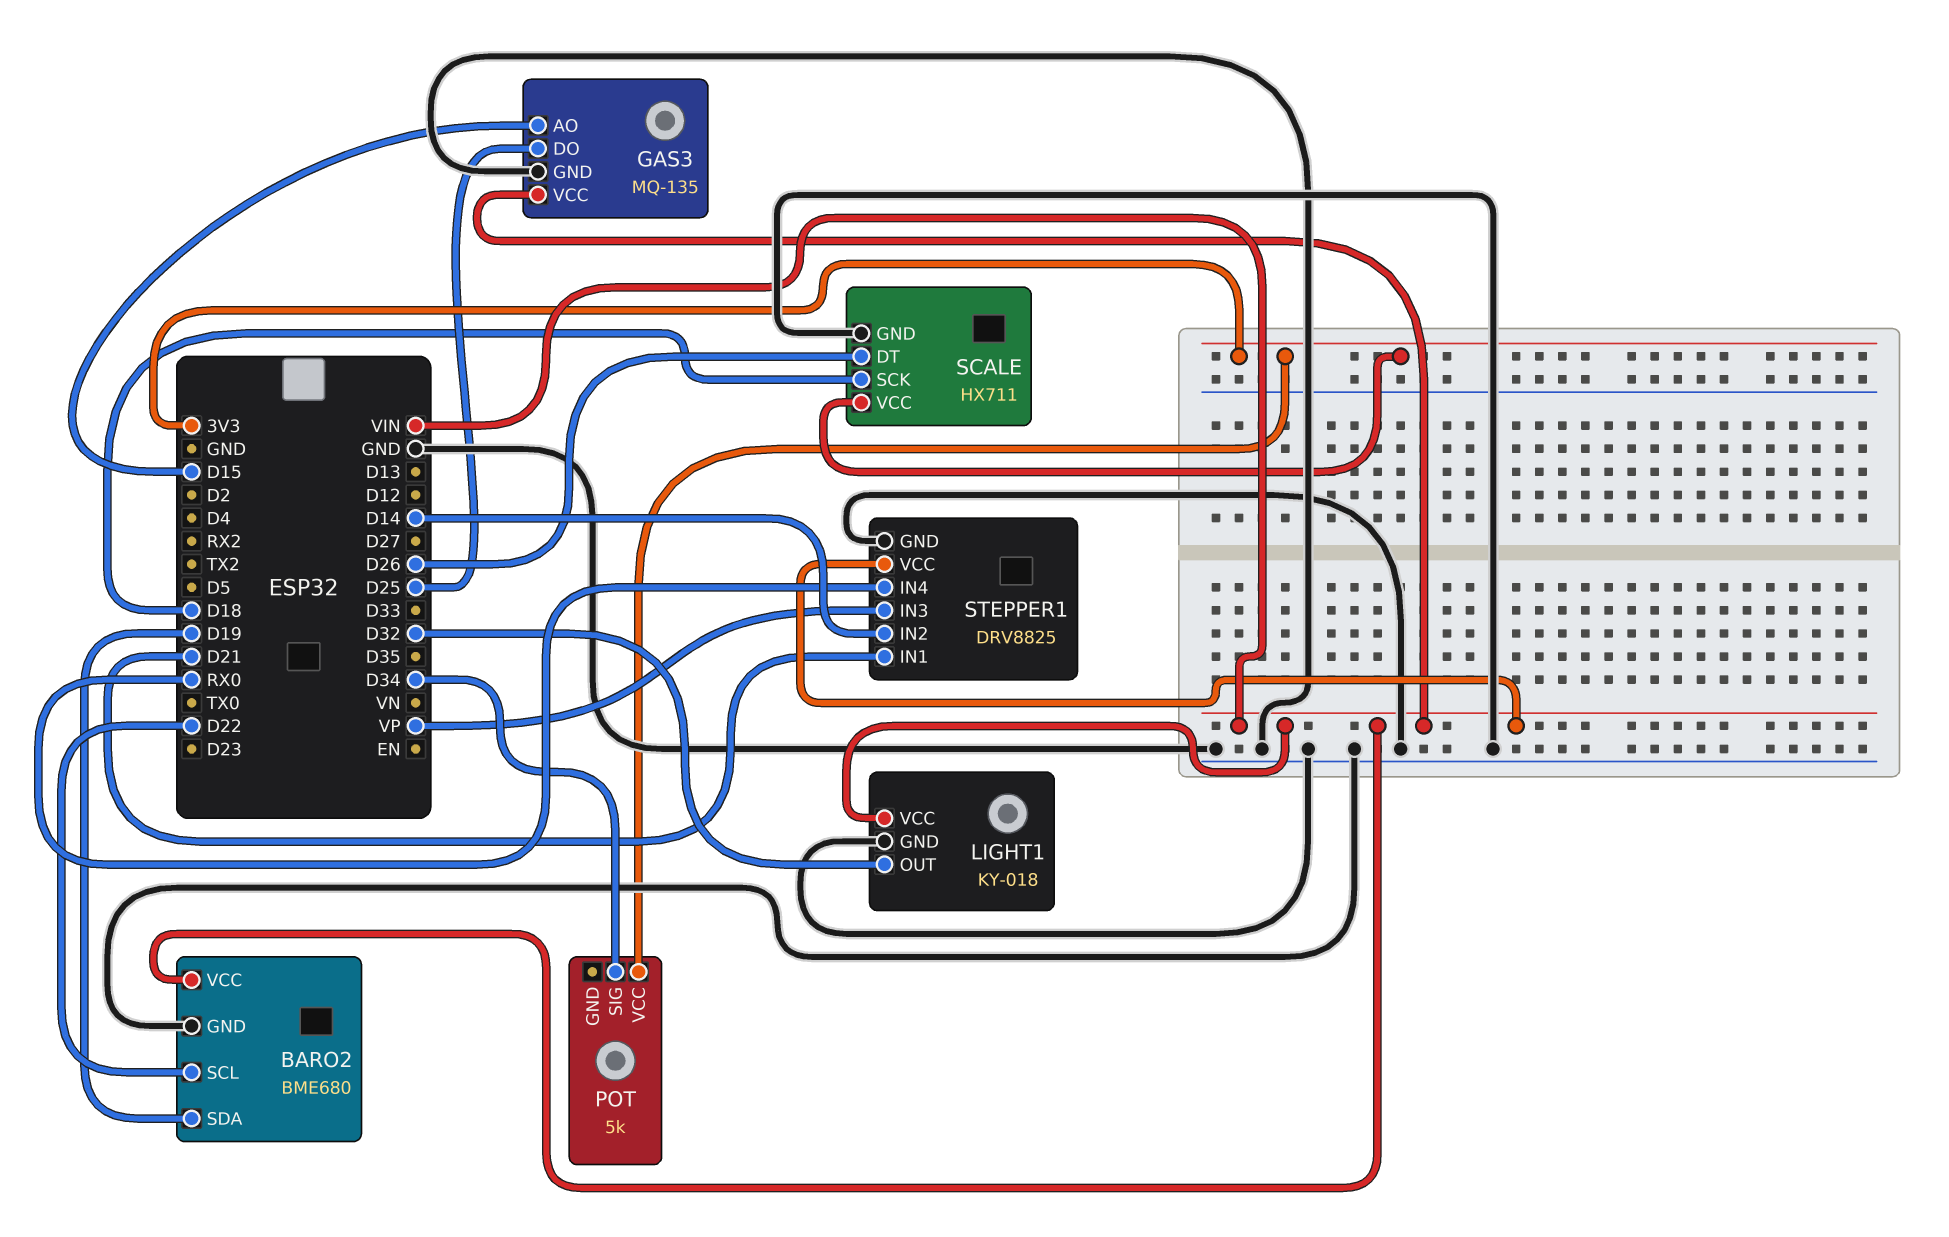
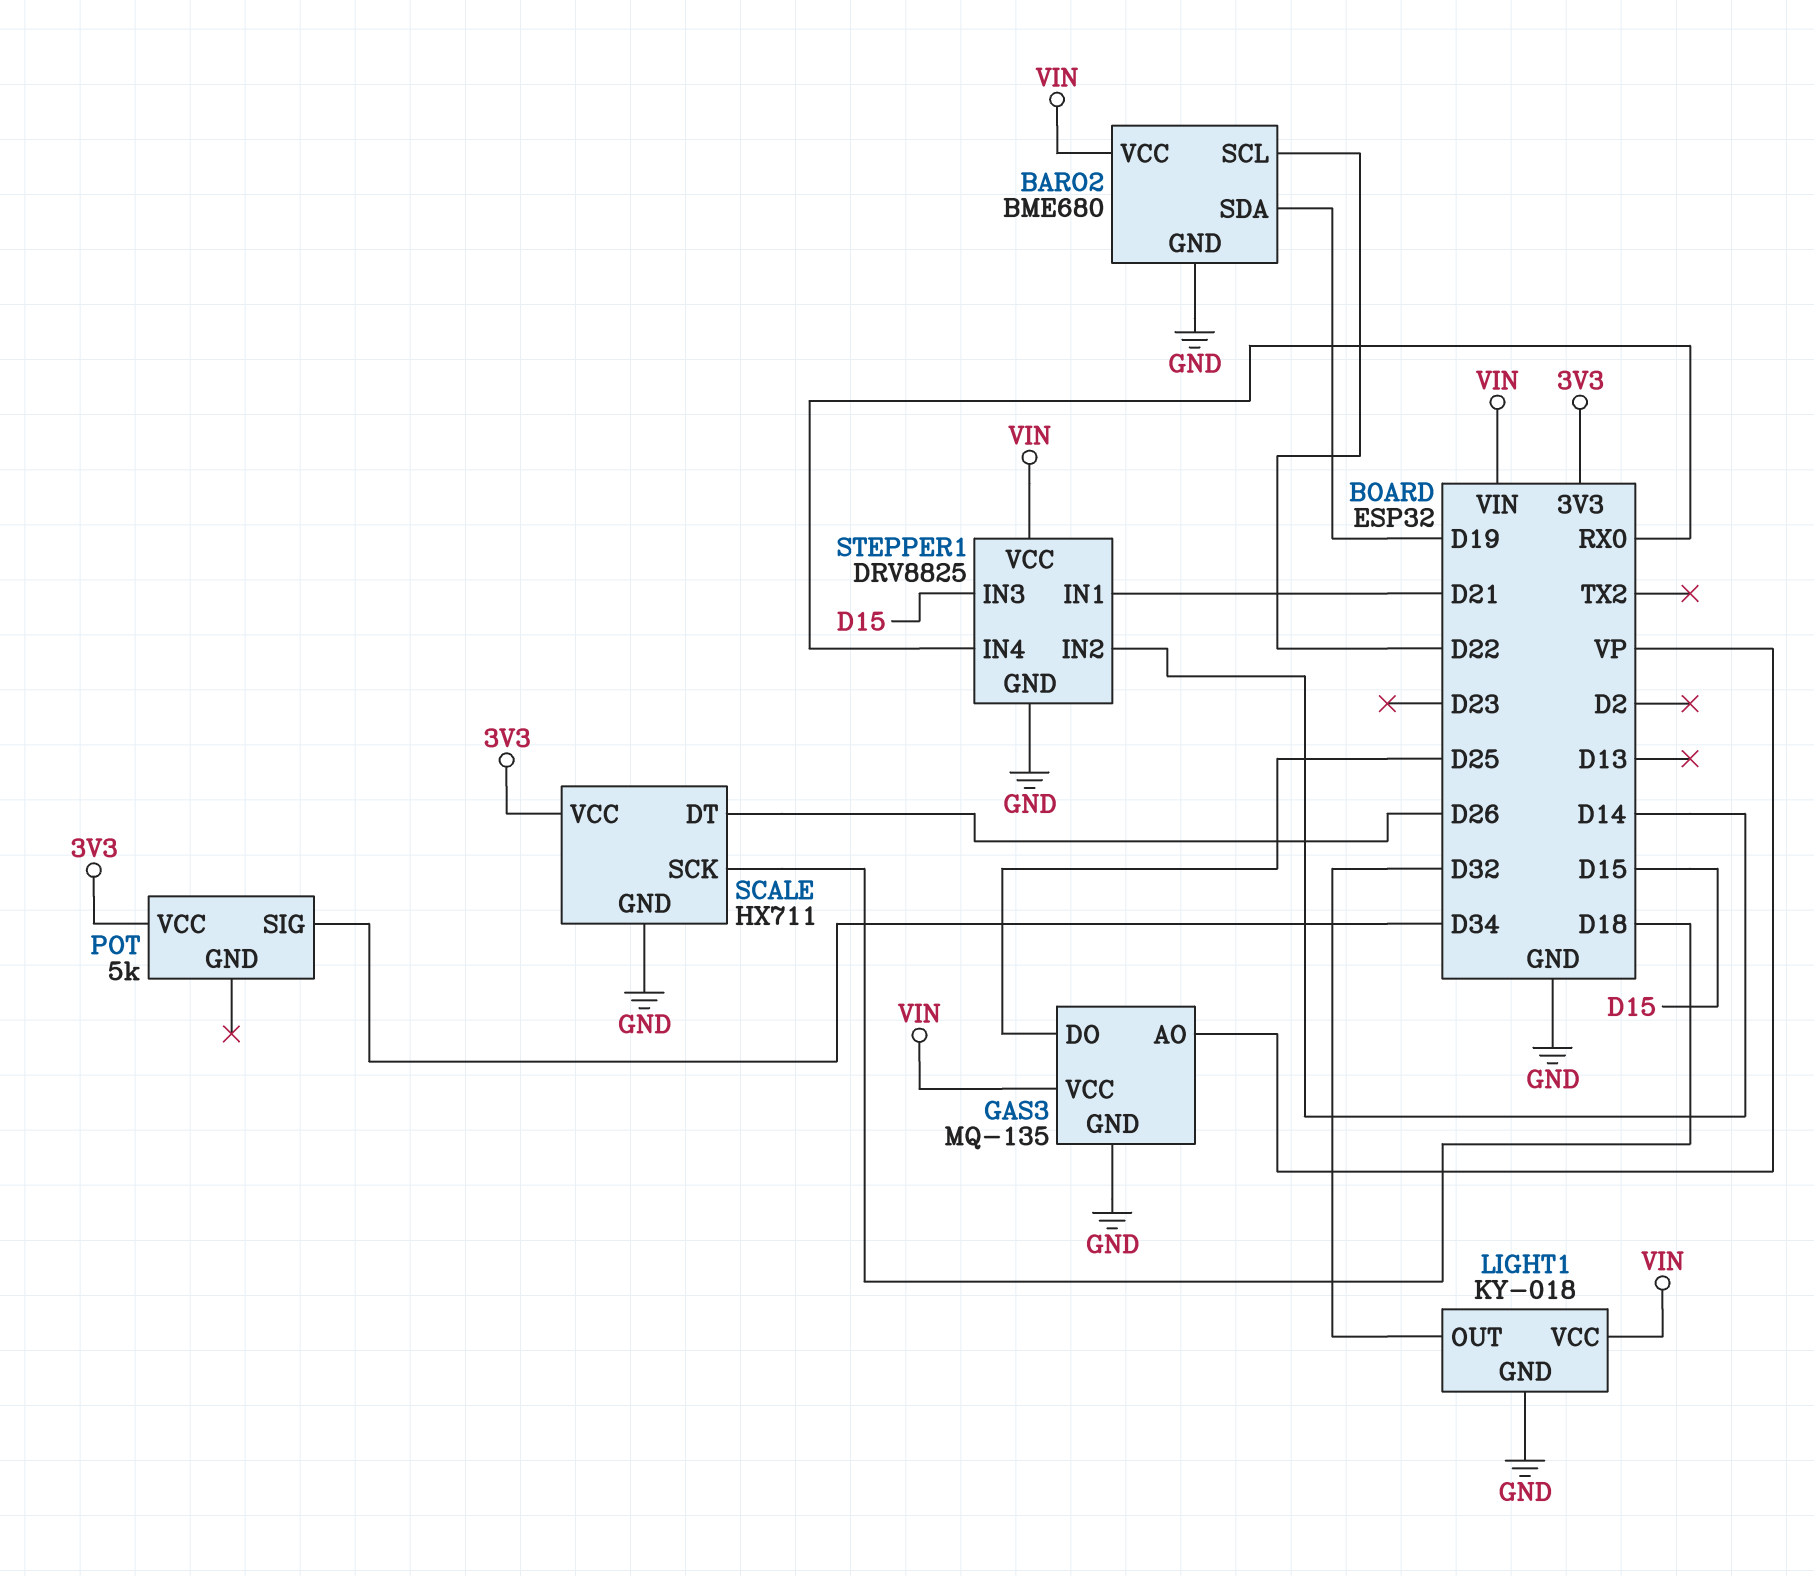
GAS3 pin AO: D15 -> VP
STEPPER1 pin IN3: VP -> D15

